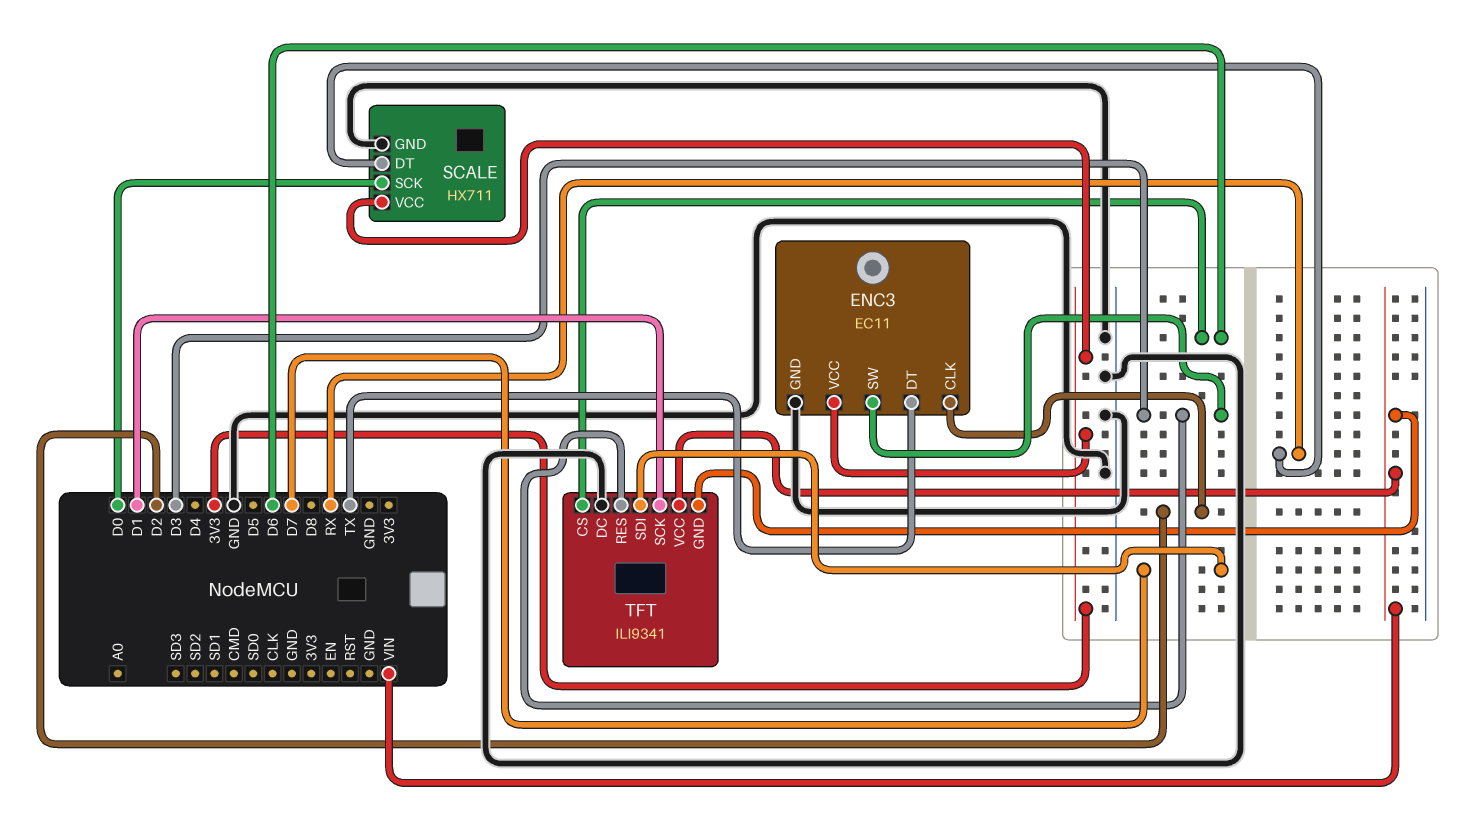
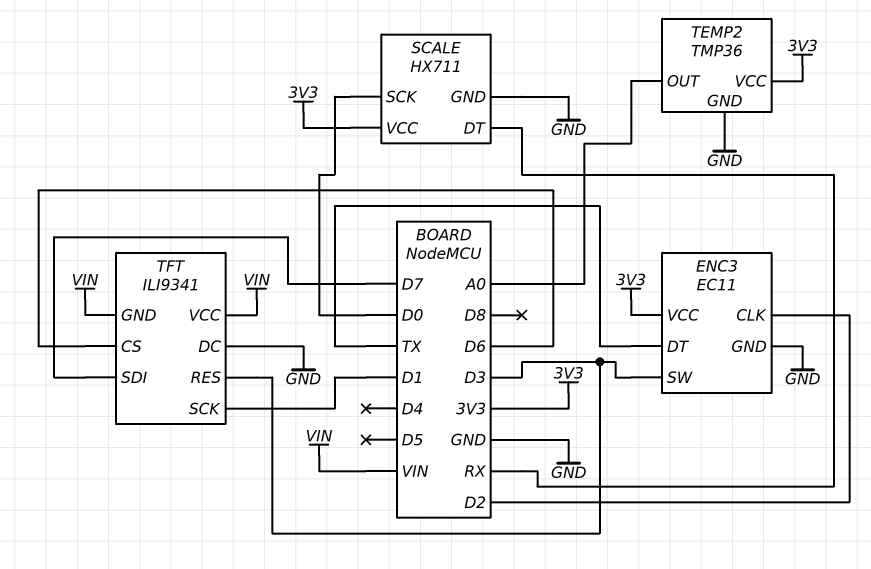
TEMP2: none -> TMP36
TEMP2 pin GND: none -> GND
TEMP2 pin OUT: none -> A0
TEMP2 pin VCC: none -> 3V3

